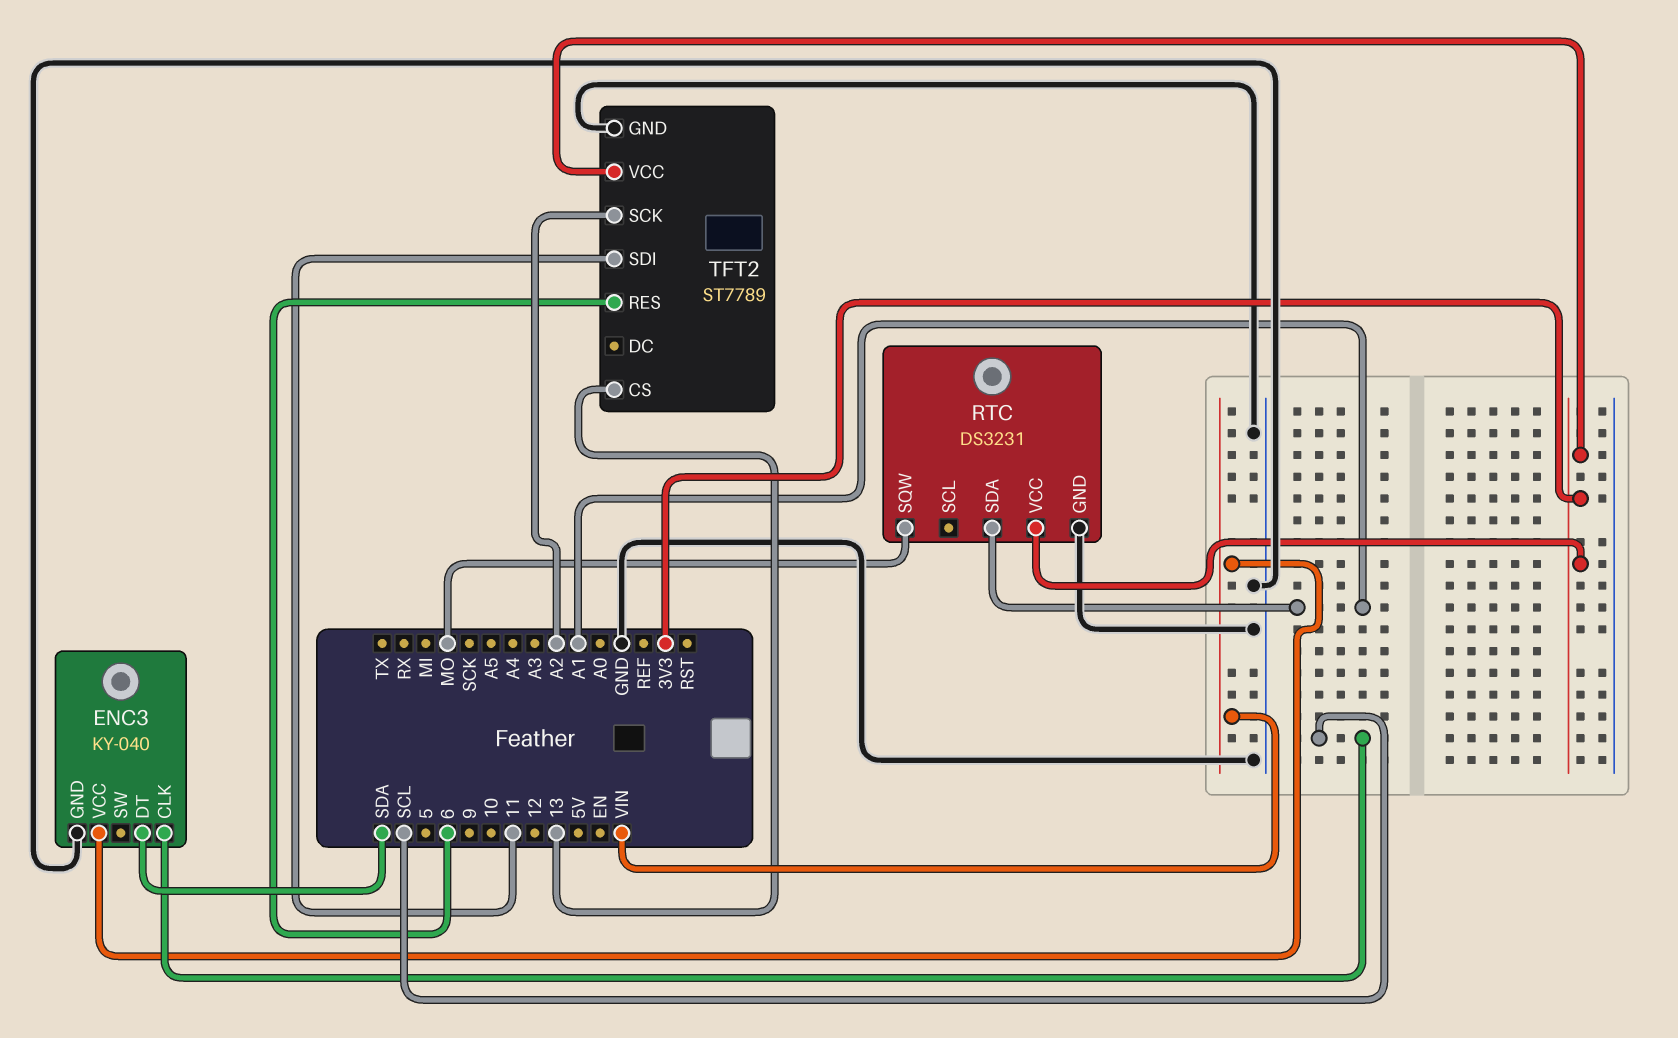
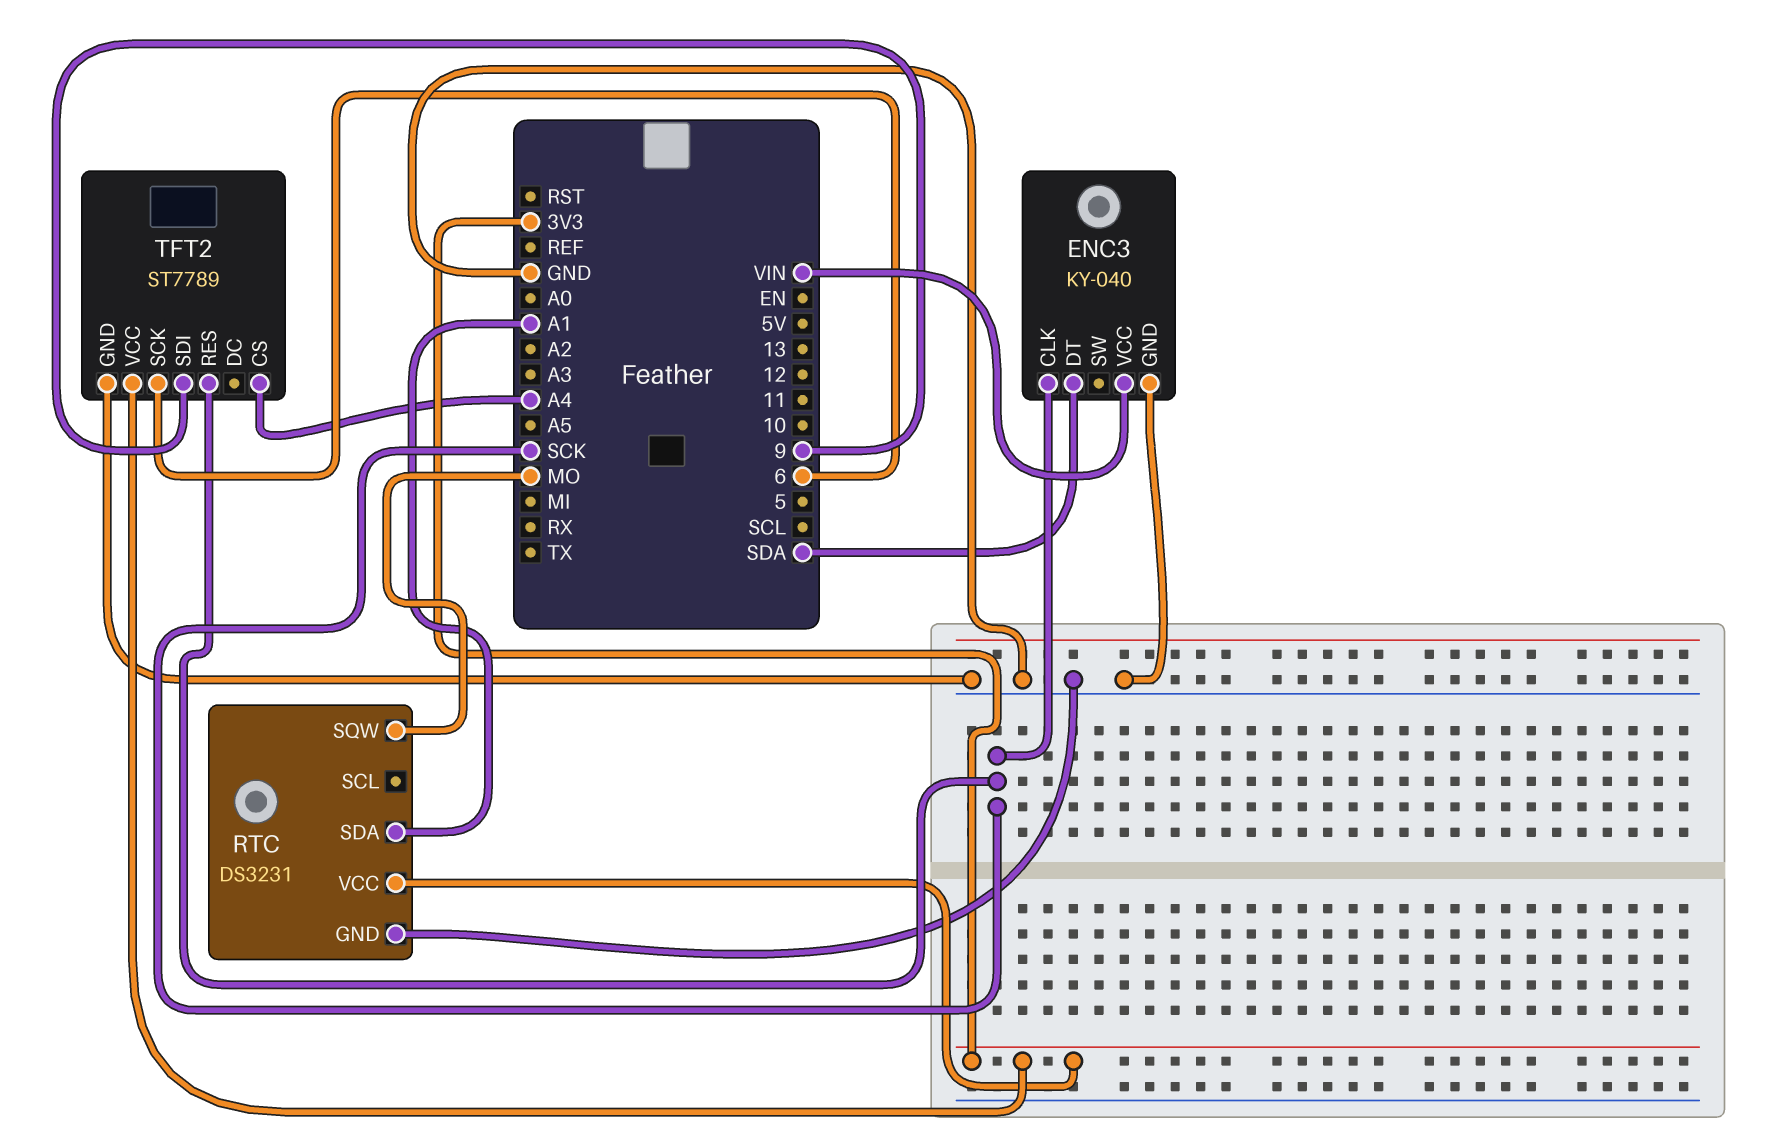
ENC3 pin CLK: SCL -> SCK
TFT2 pin CS: 13 -> A4
TFT2 pin RES: 6 -> SCK
TFT2 pin SCK: A2 -> 6
TFT2 pin SDI: 11 -> 9

